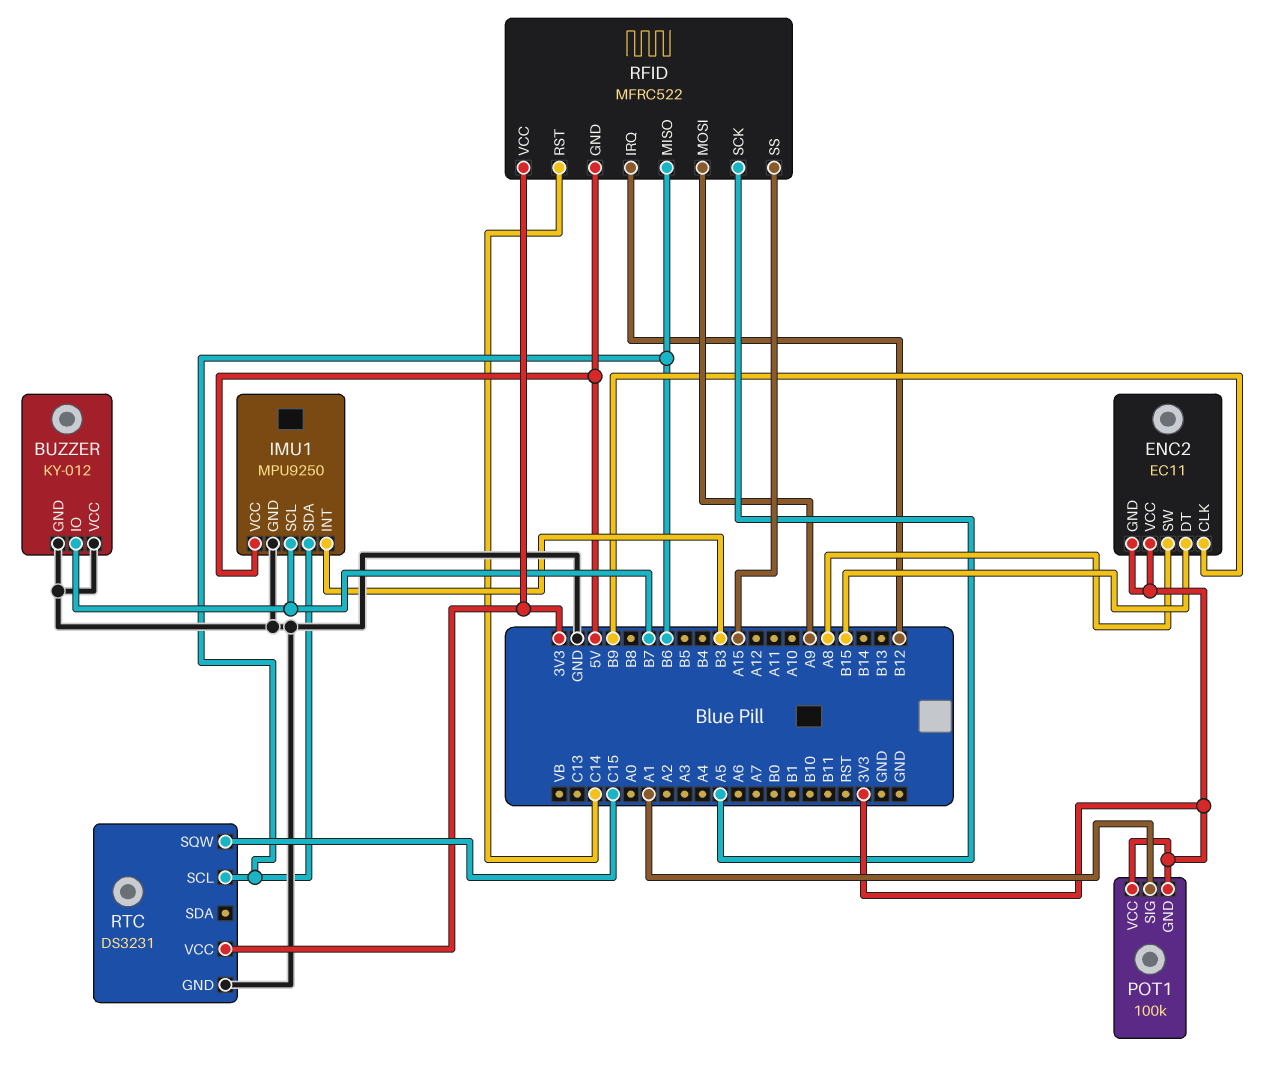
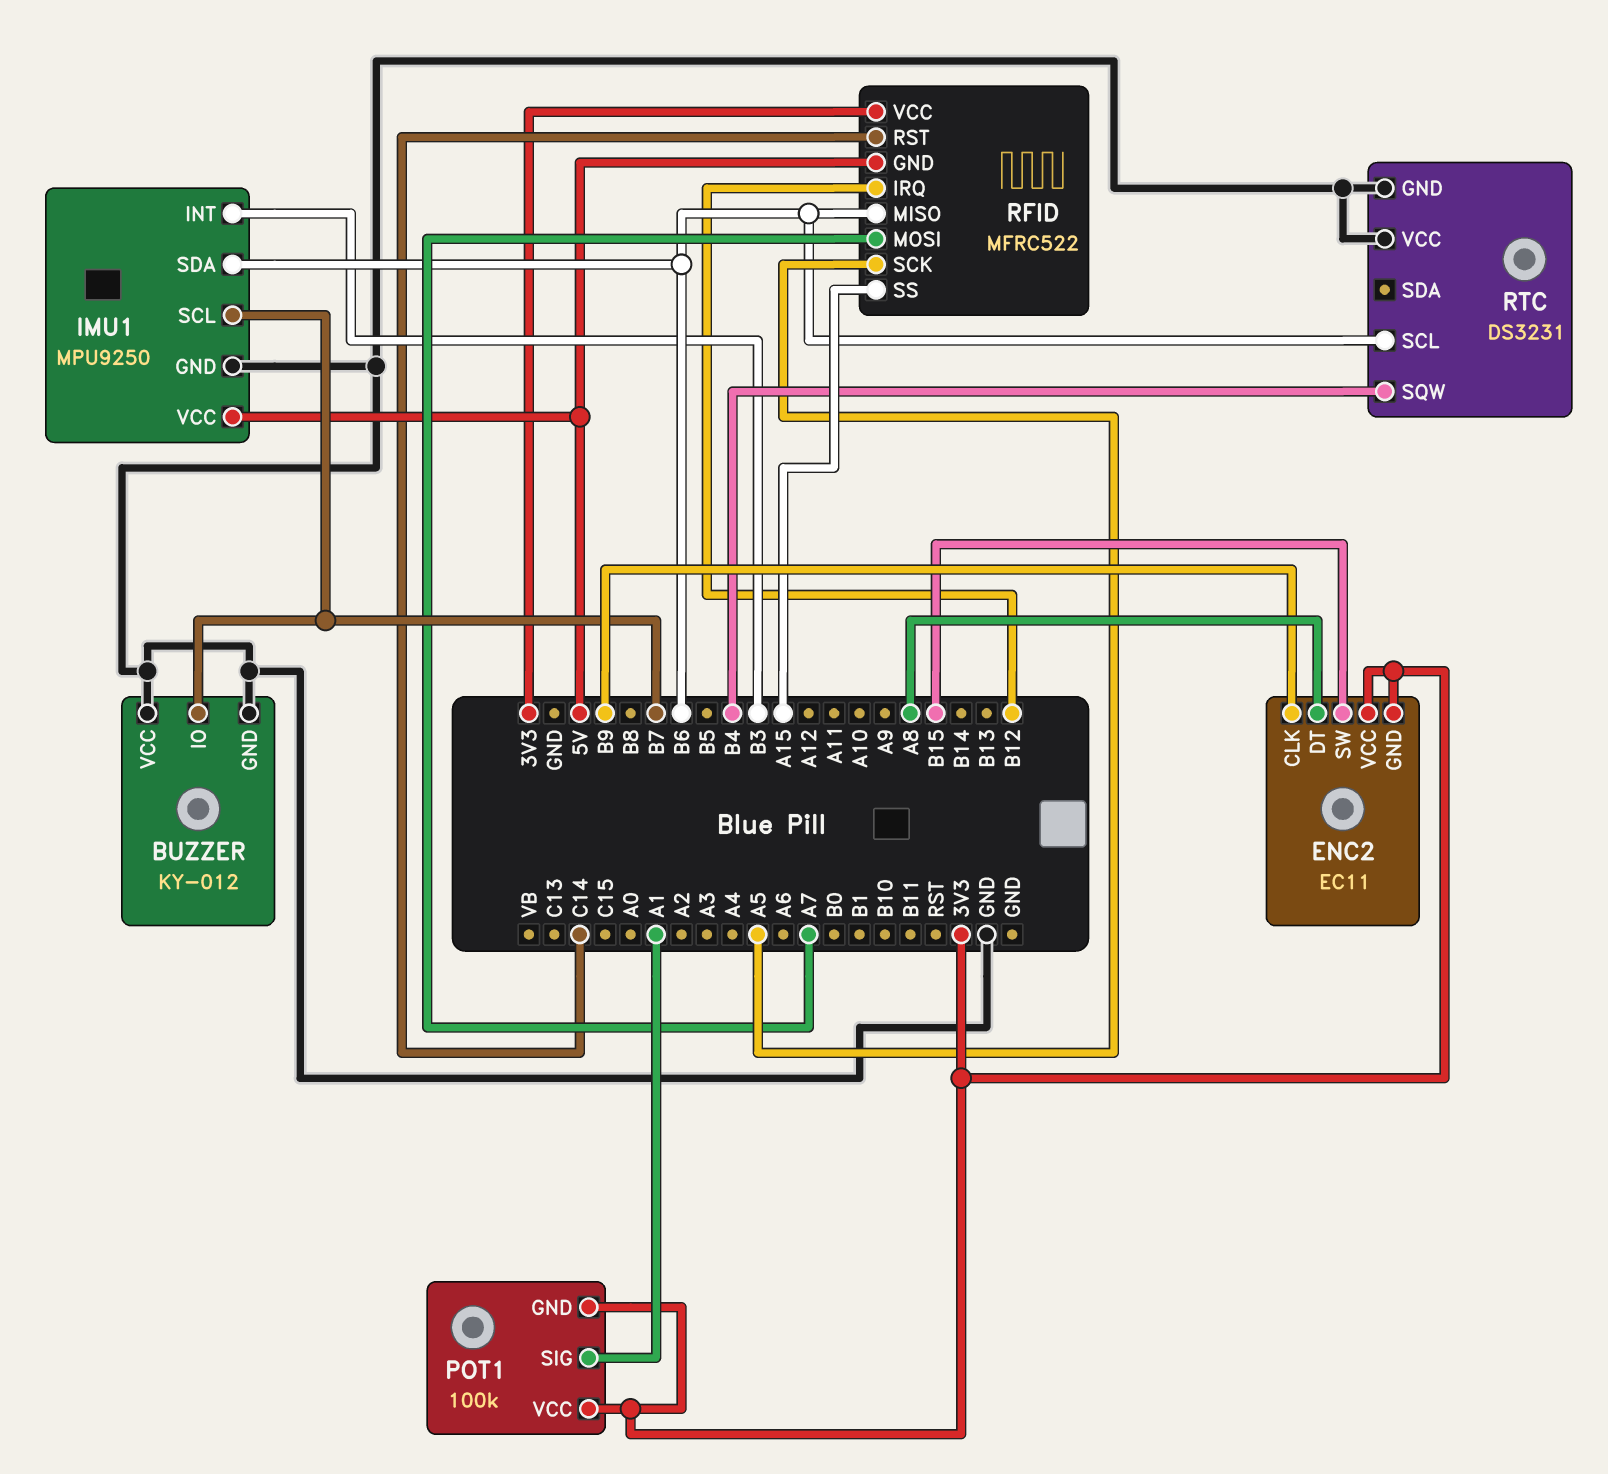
ENC2 pin DT: B15 -> A8
ENC2 pin SW: A8 -> B15
RFID pin MOSI: A9 -> A7
RTC pin SQW: C15 -> B4
RTC pin VCC: 3V3 -> GND

